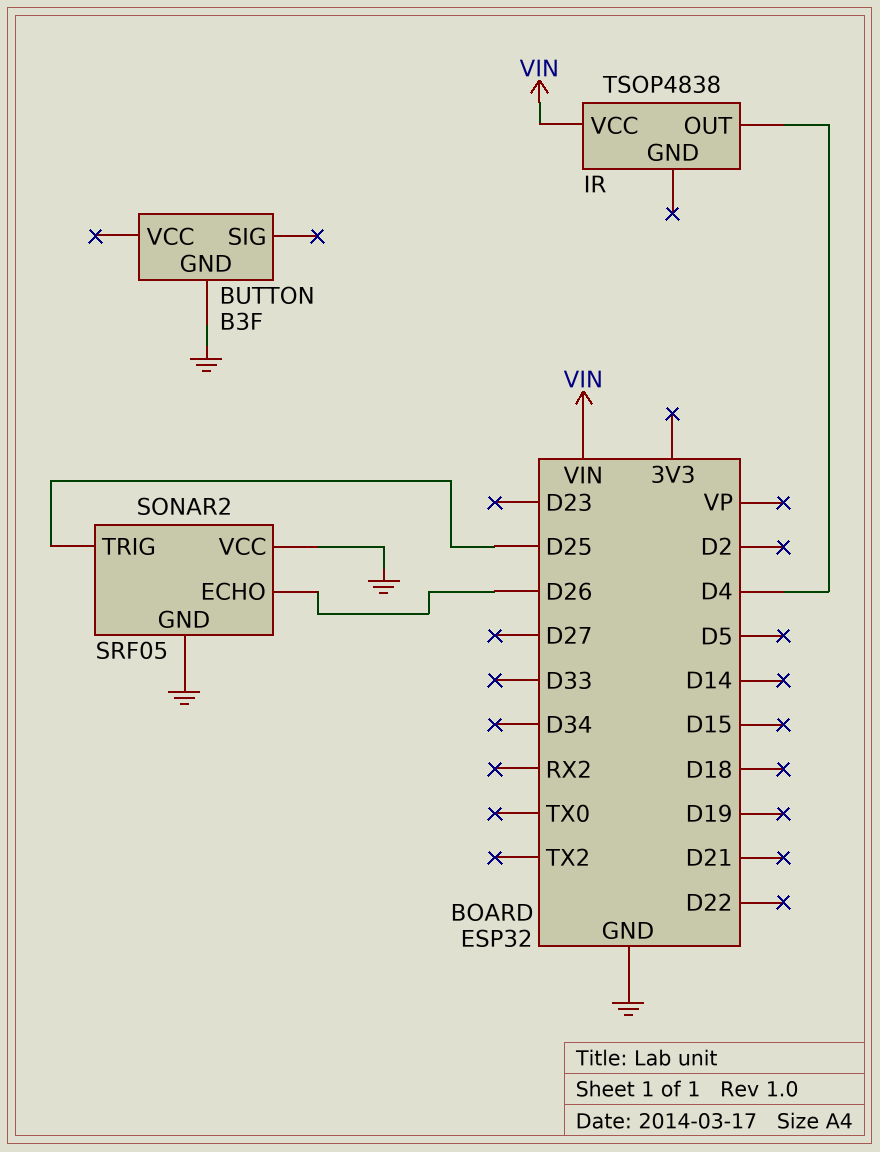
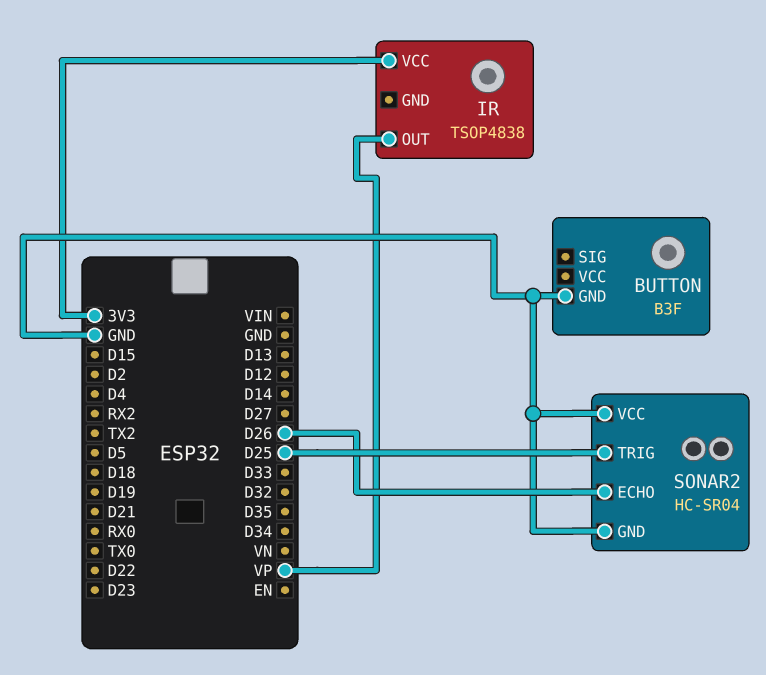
IR pin OUT: D4 -> VP
IR pin VCC: VIN -> 3V3
SONAR2: SRF05 -> HC-SR04

